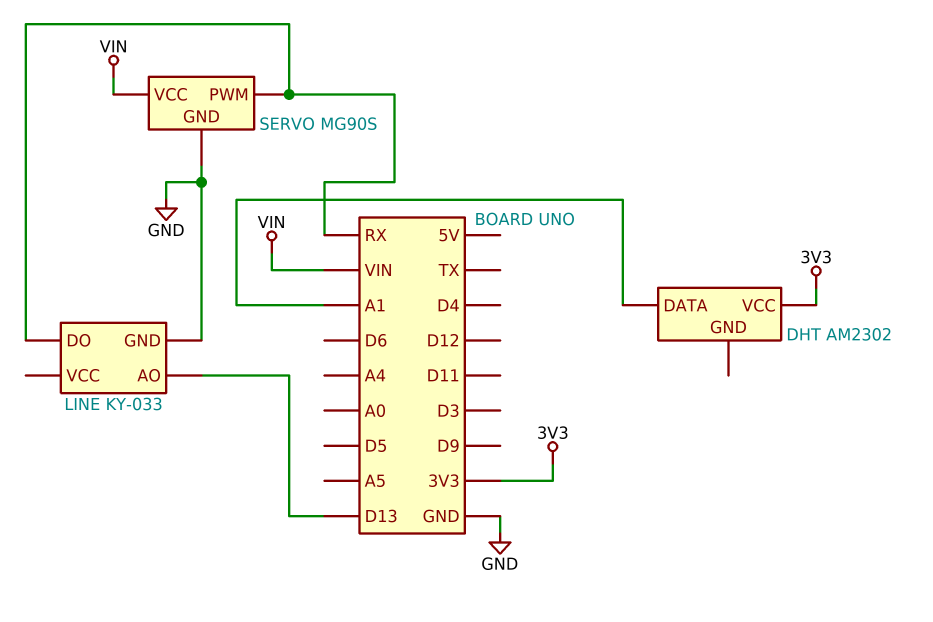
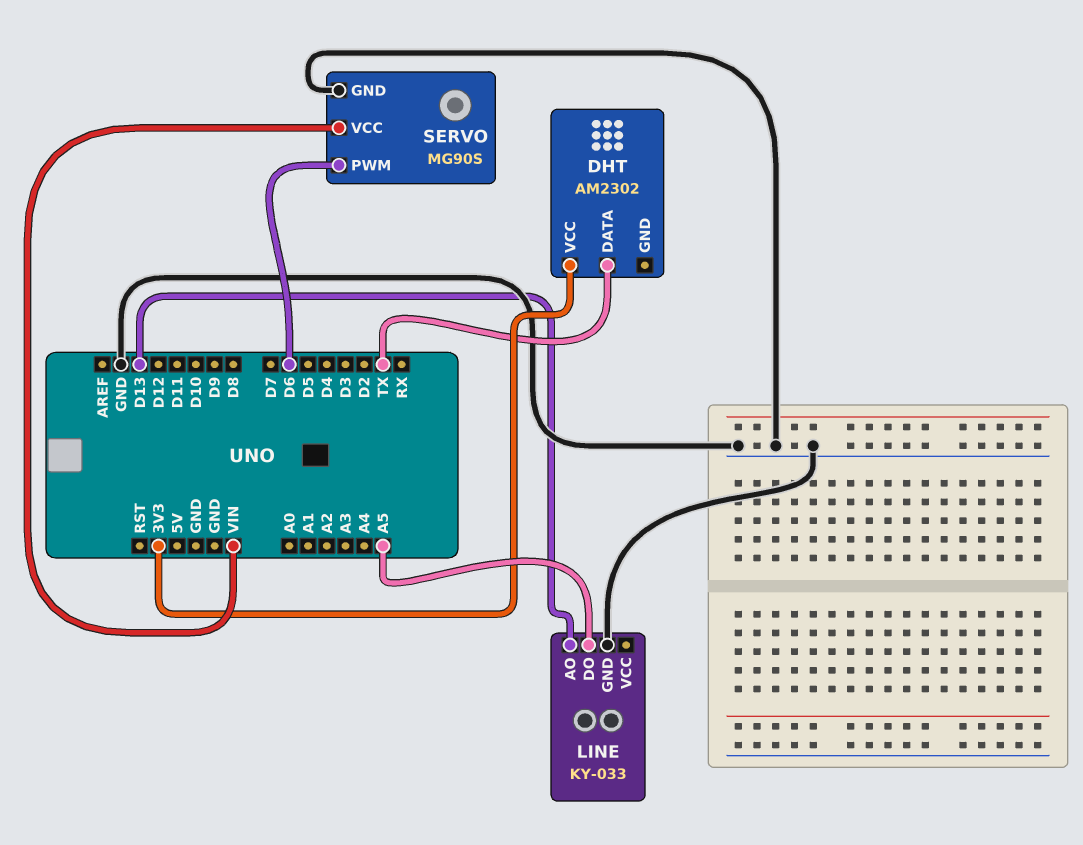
DHT pin DATA: A1 -> TX
LINE pin DO: RX -> A5
SERVO pin PWM: RX -> D6

